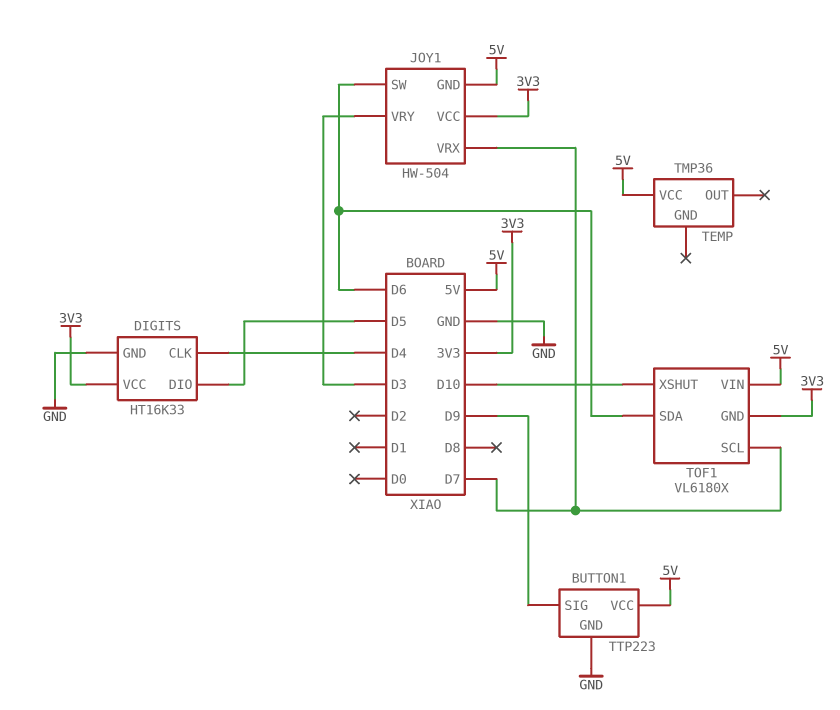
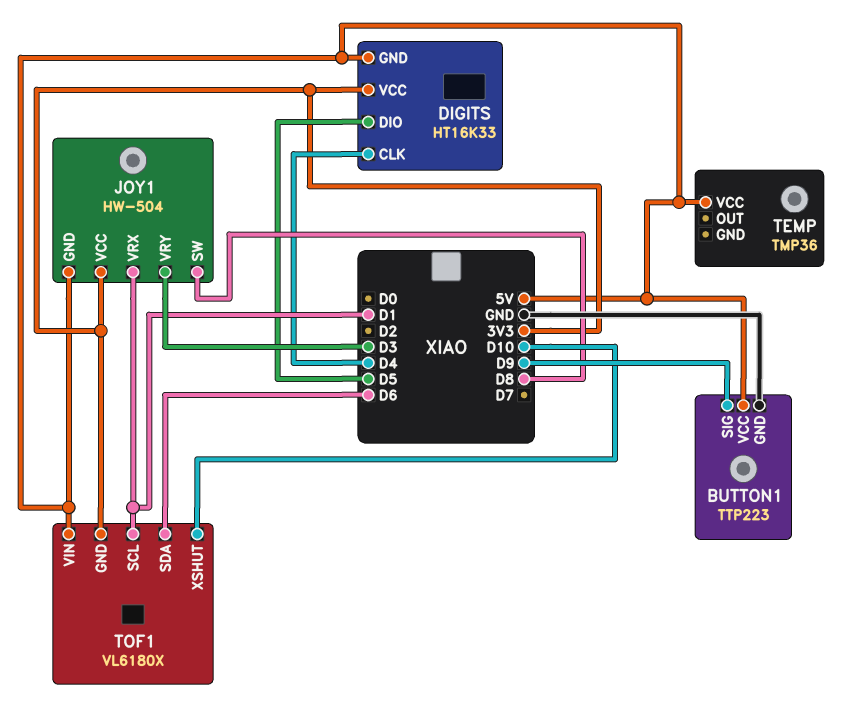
DIGITS pin GND: GND -> 5V
JOY1 pin SW: D6 -> D8
JOY1 pin VRX: D7 -> D1
TOF1 pin SCL: D7 -> D1

